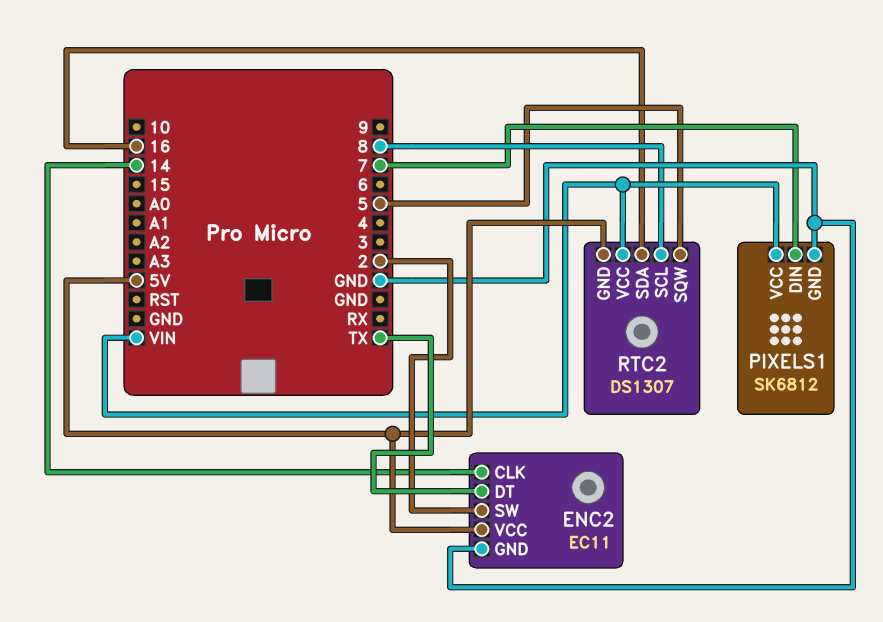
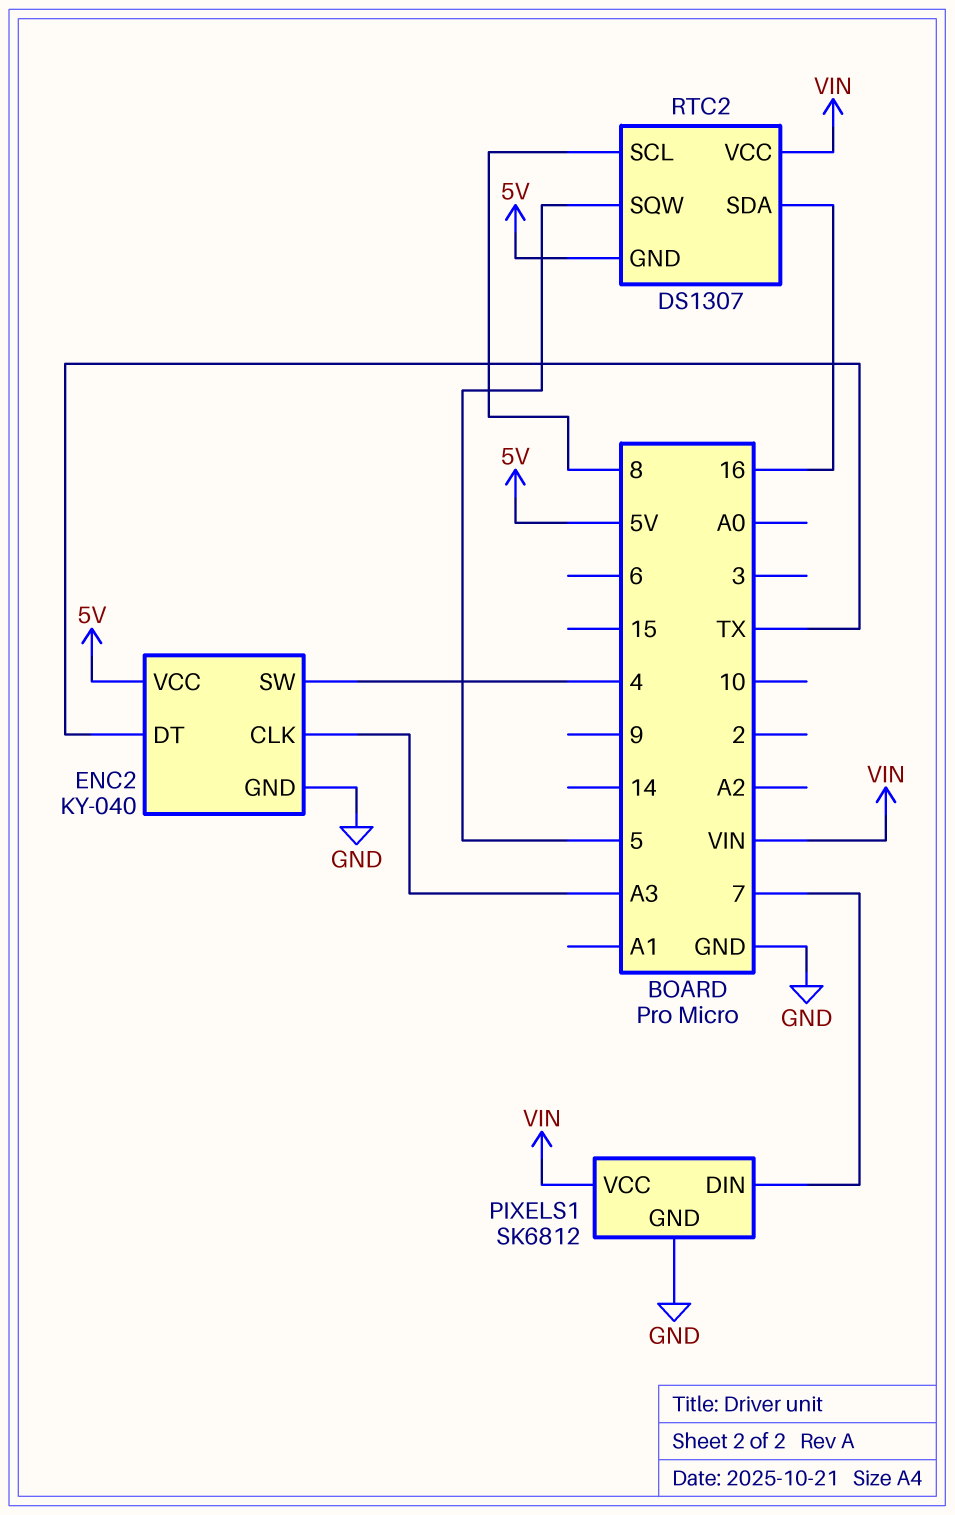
ENC2: EC11 -> KY-040
ENC2 pin CLK: 14 -> A3
ENC2 pin SW: 2 -> 4

